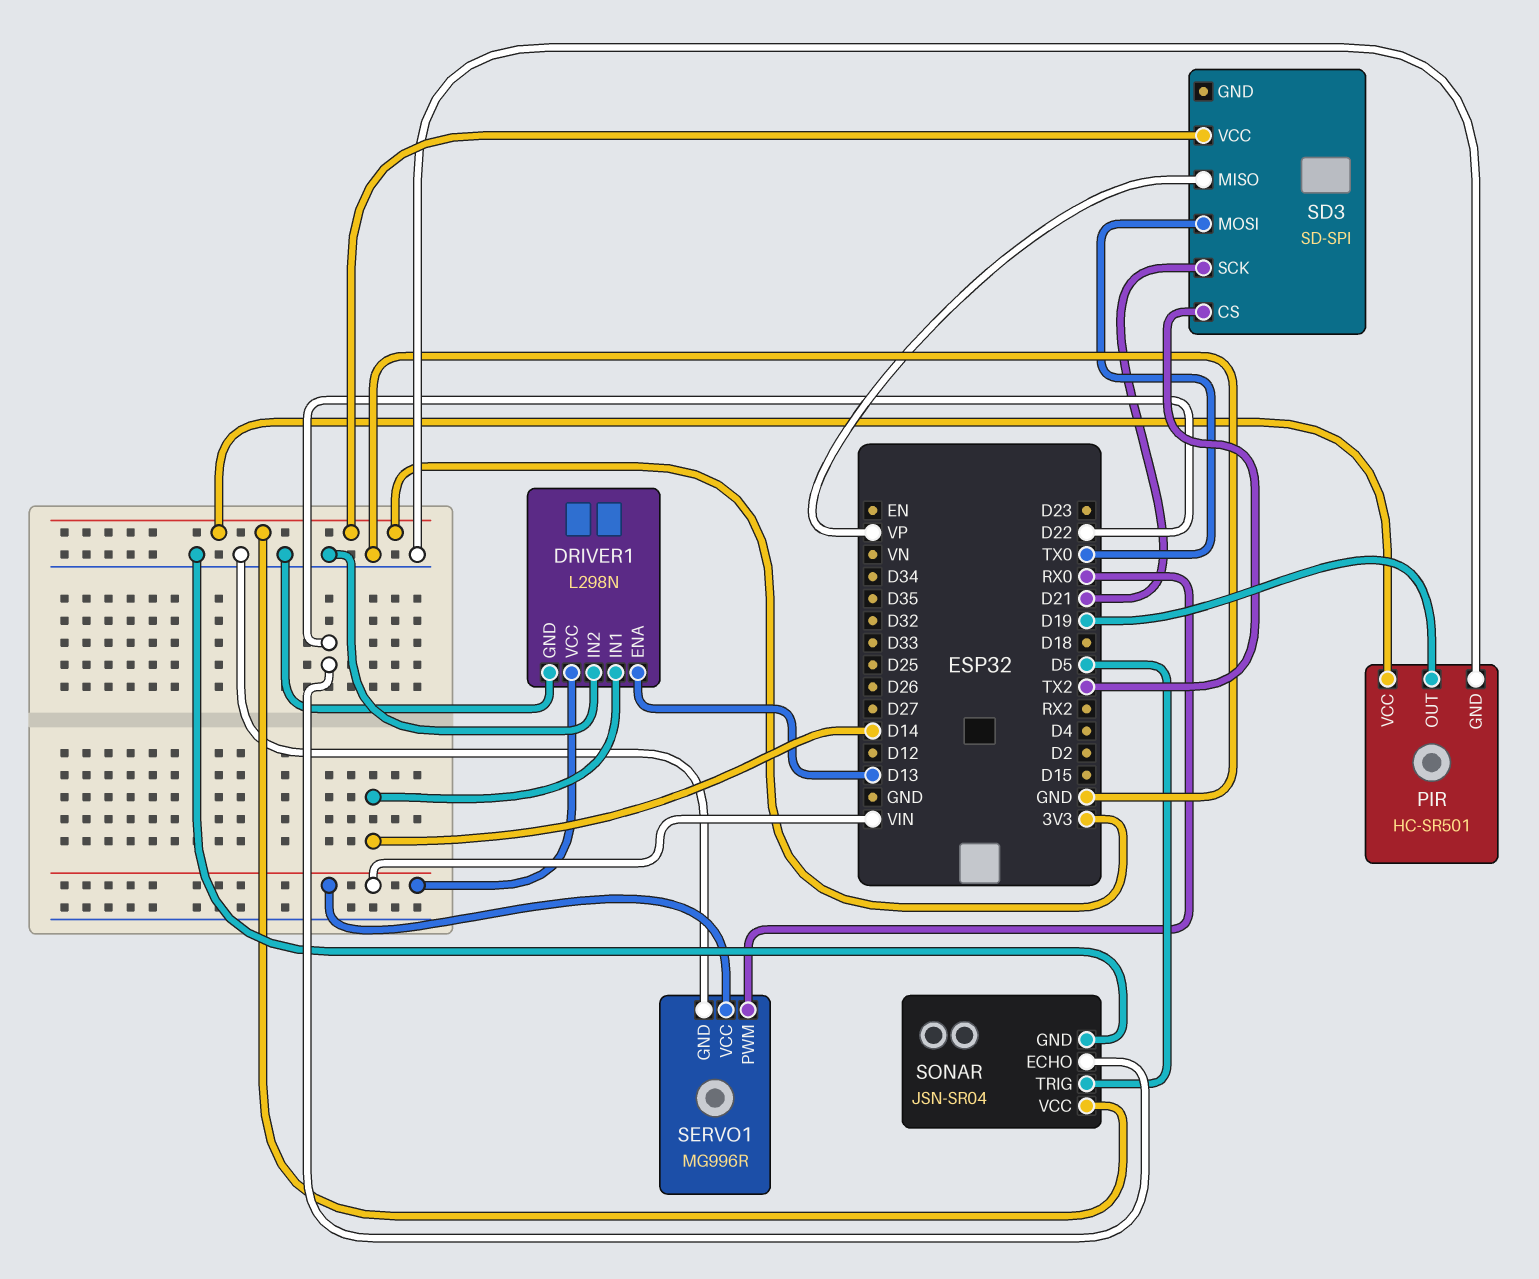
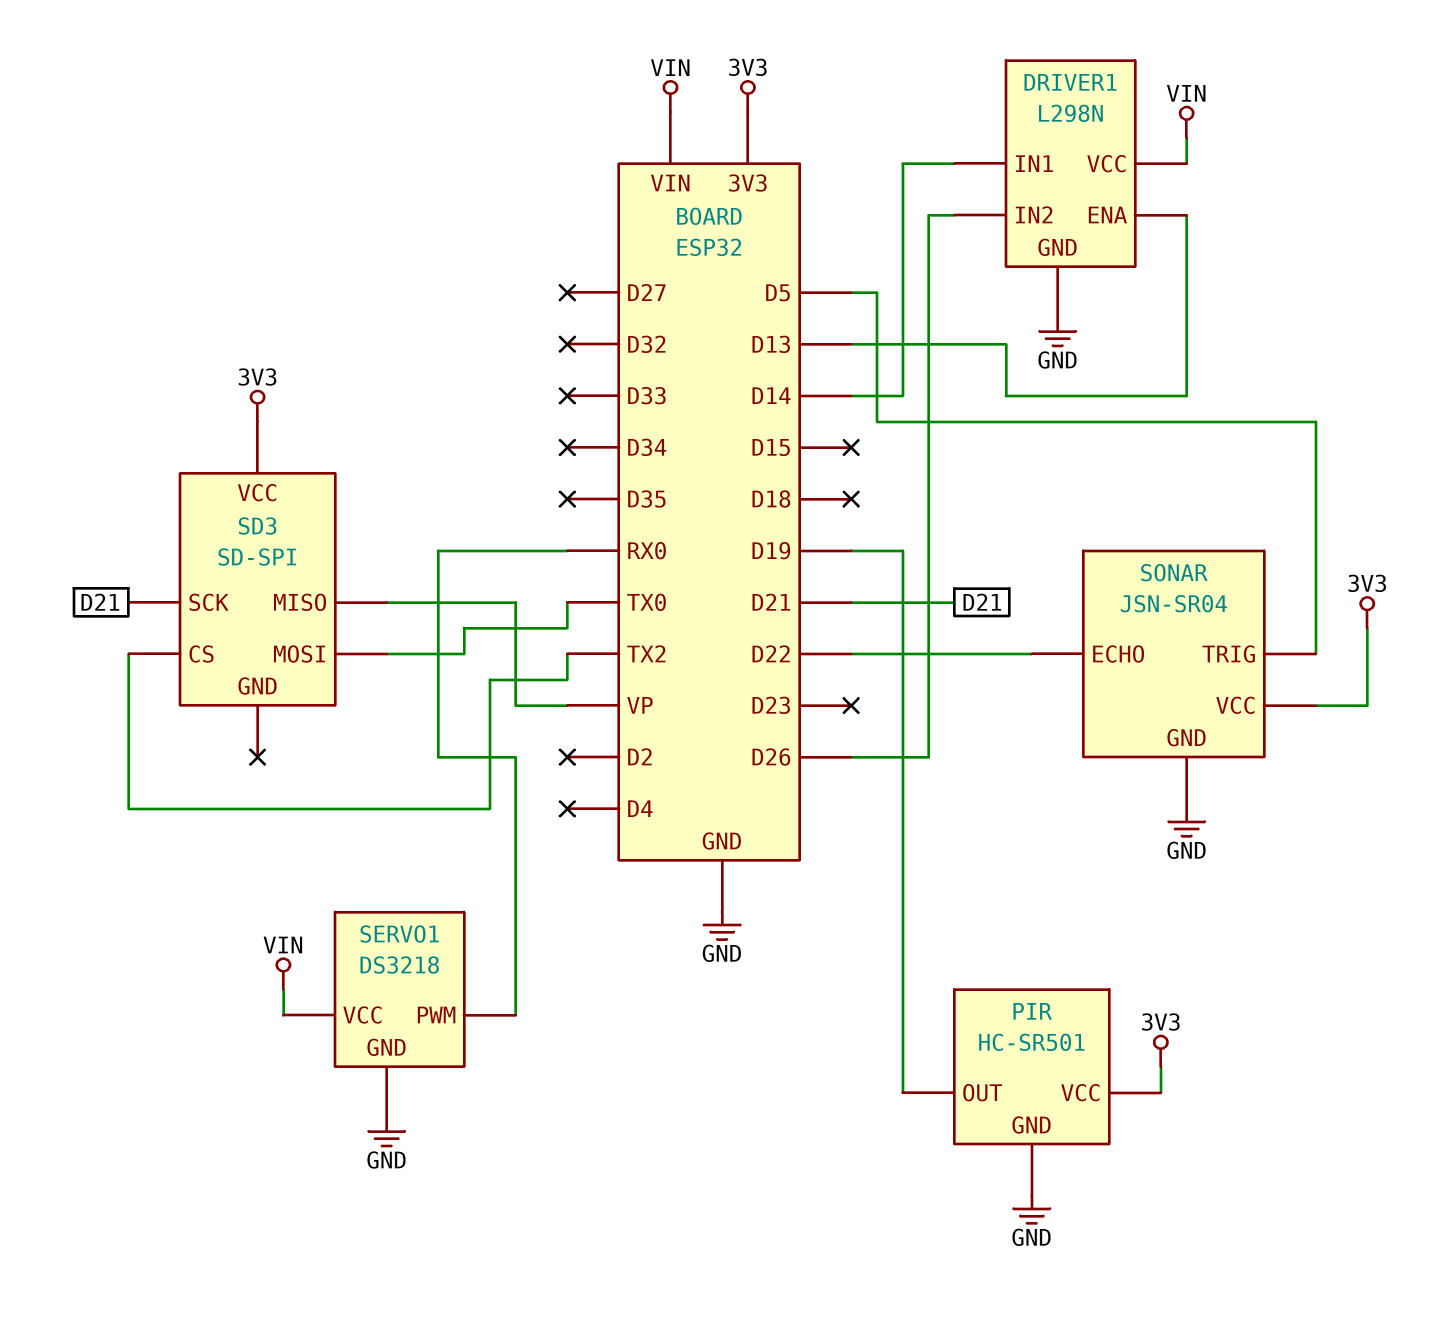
DRIVER1 pin IN2: GND -> D26
SERVO1: MG996R -> DS3218

